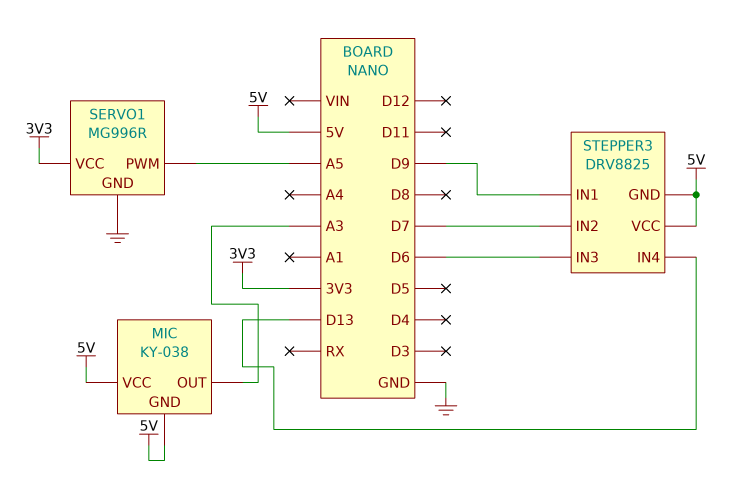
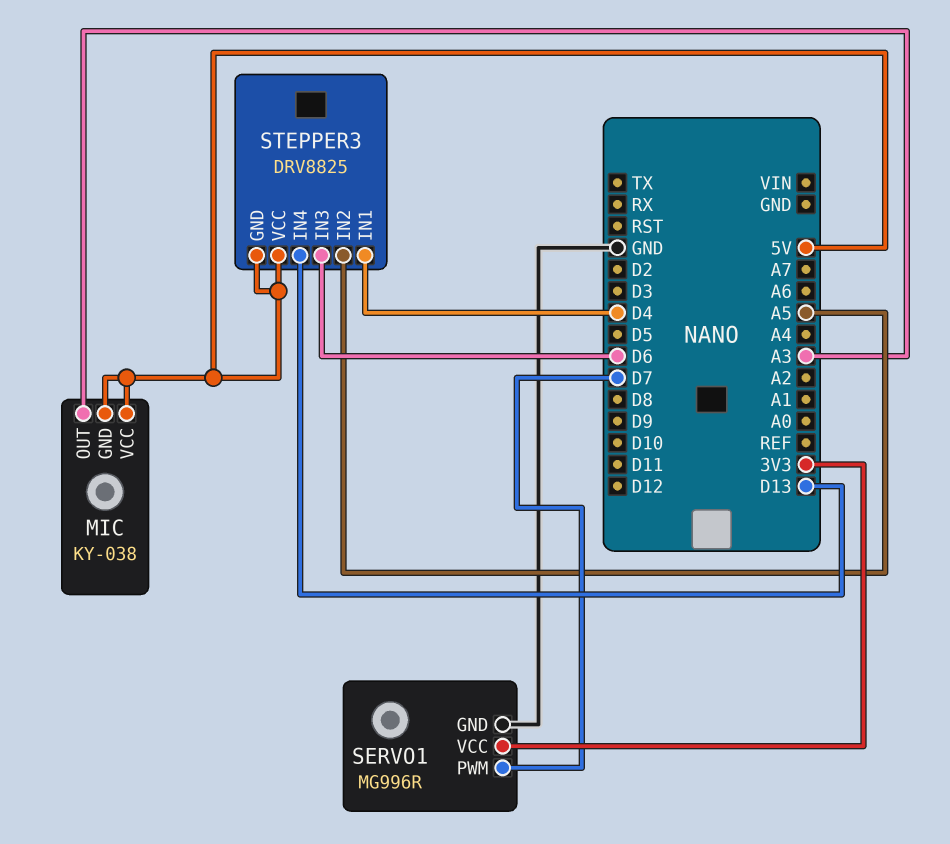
SERVO1 pin PWM: A5 -> D7
STEPPER3 pin IN1: D9 -> D4
STEPPER3 pin IN2: D7 -> A5

